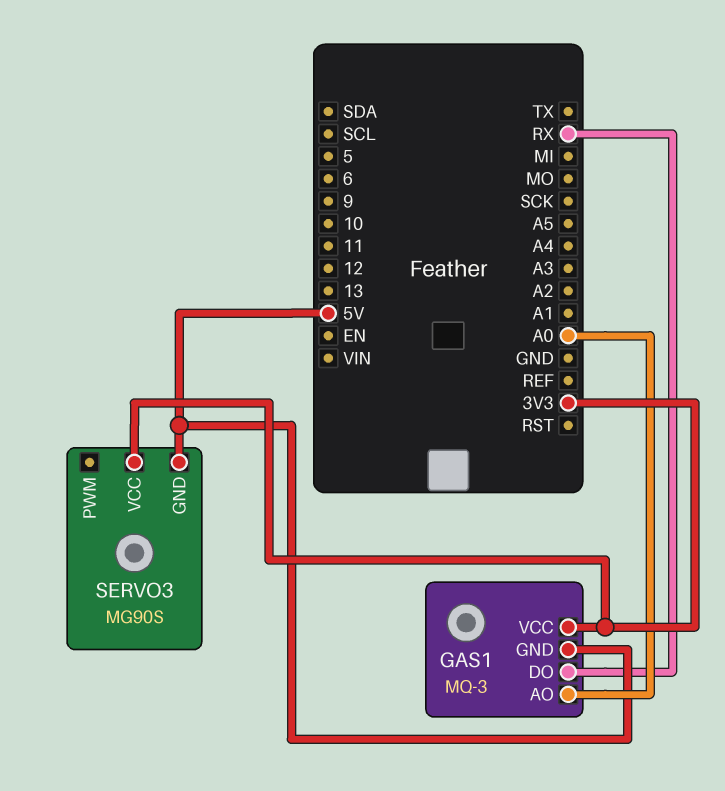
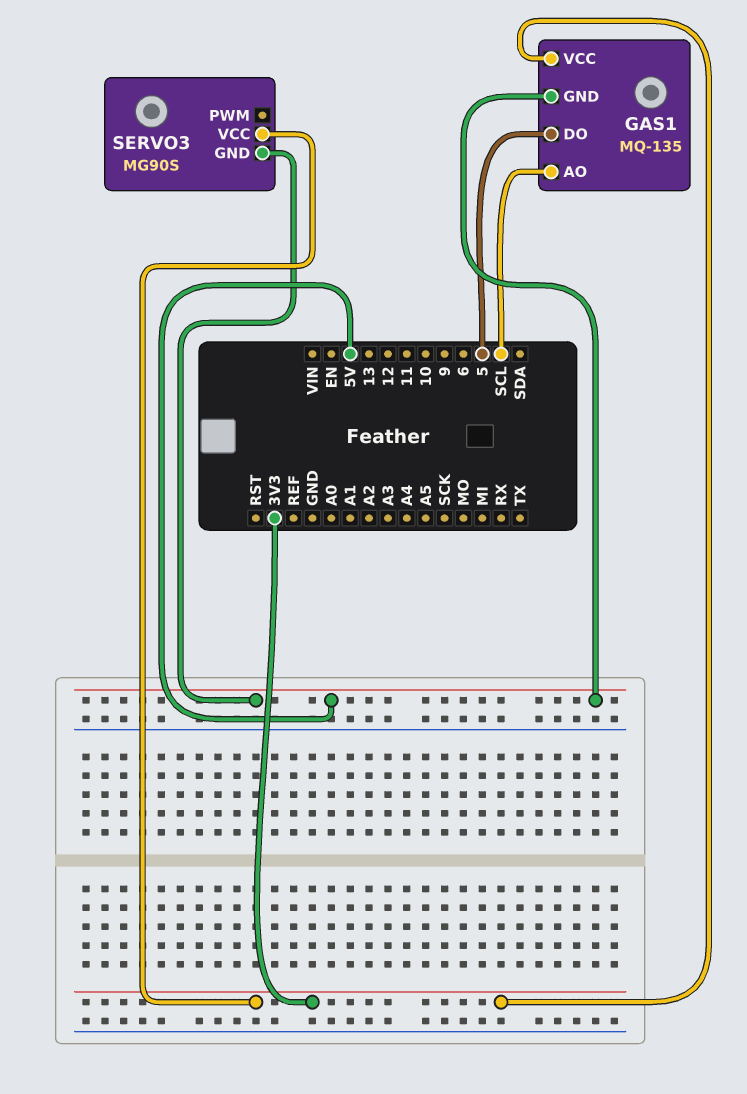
GAS1: MQ-3 -> MQ-135
GAS1 pin AO: A0 -> SCL
GAS1 pin DO: RX -> 5

